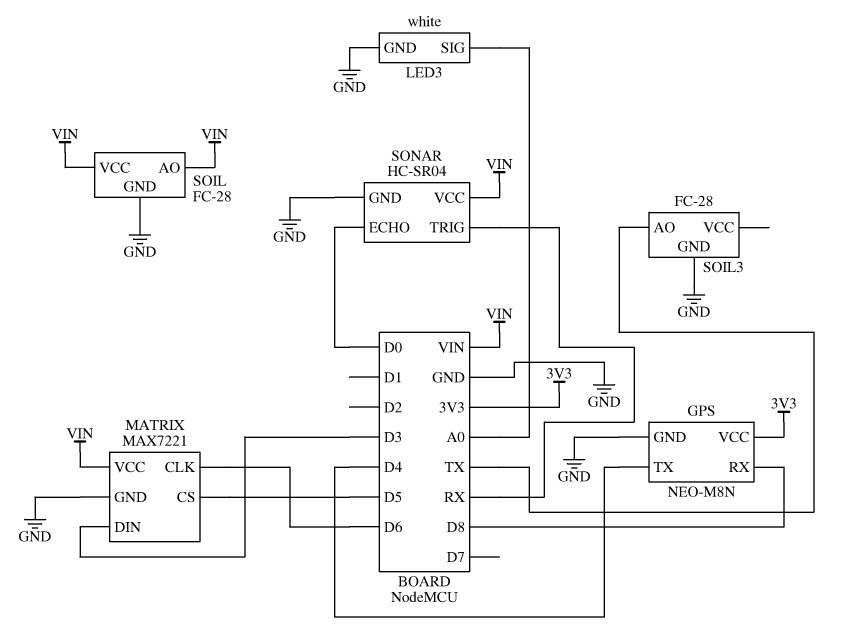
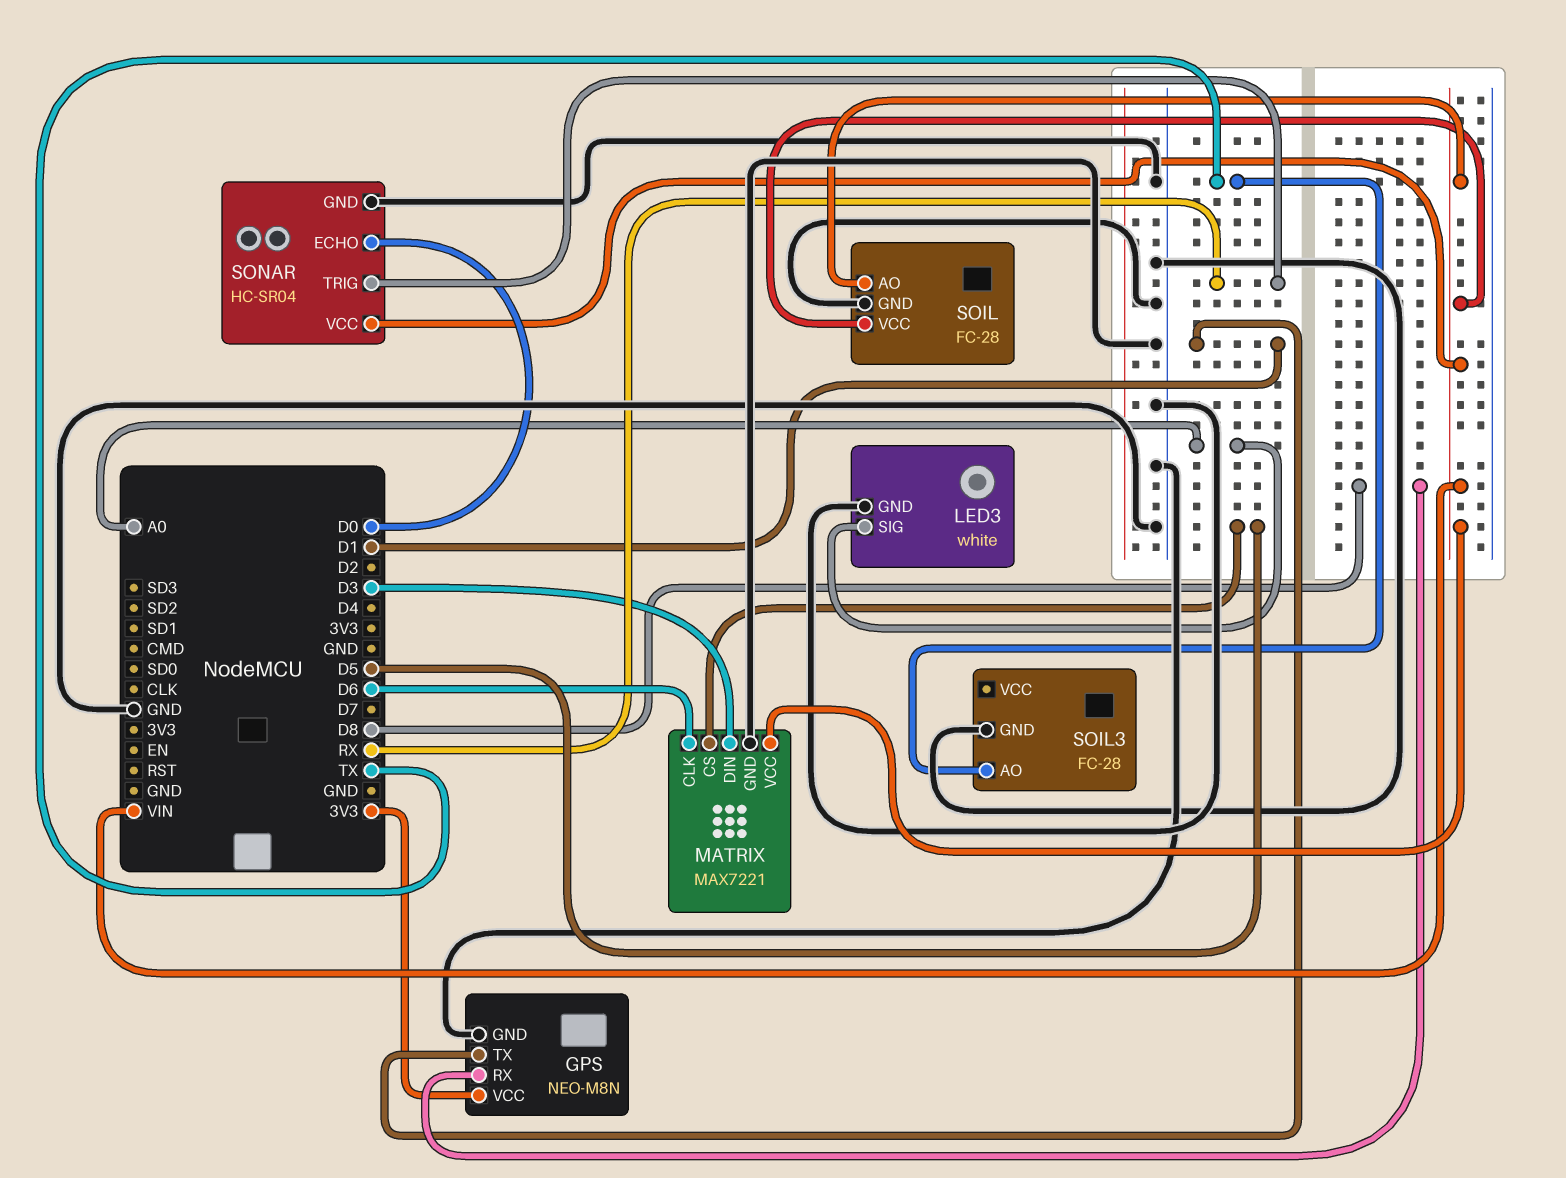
GPS pin TX: D4 -> D1

